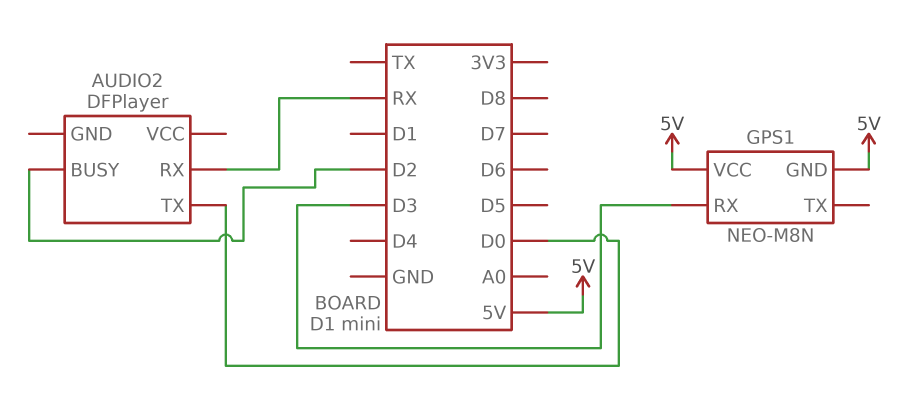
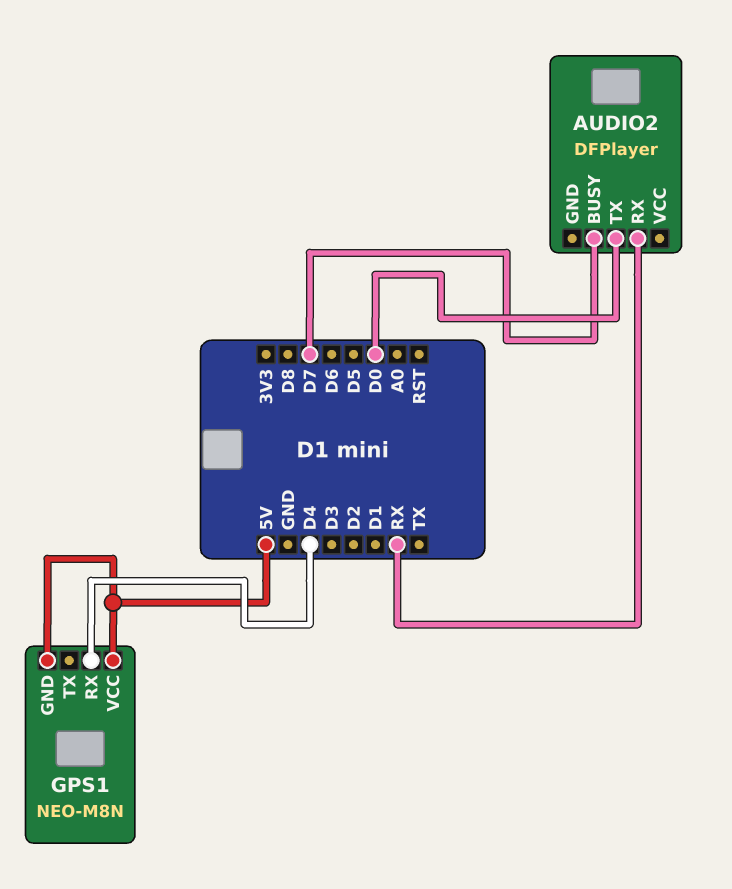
AUDIO2 pin BUSY: D2 -> D7
GPS1 pin RX: D3 -> D4

